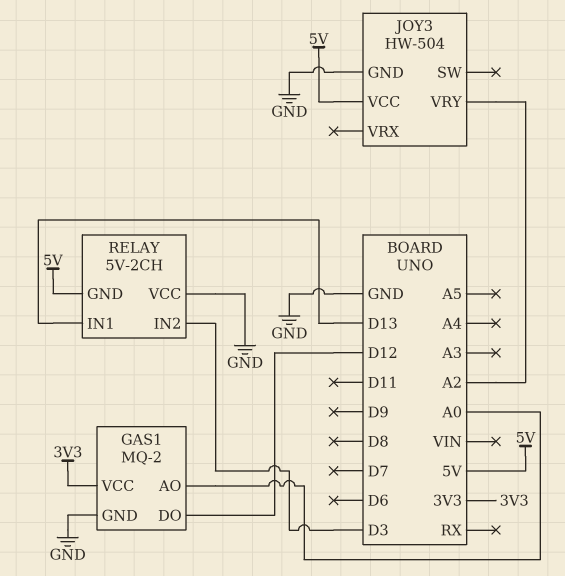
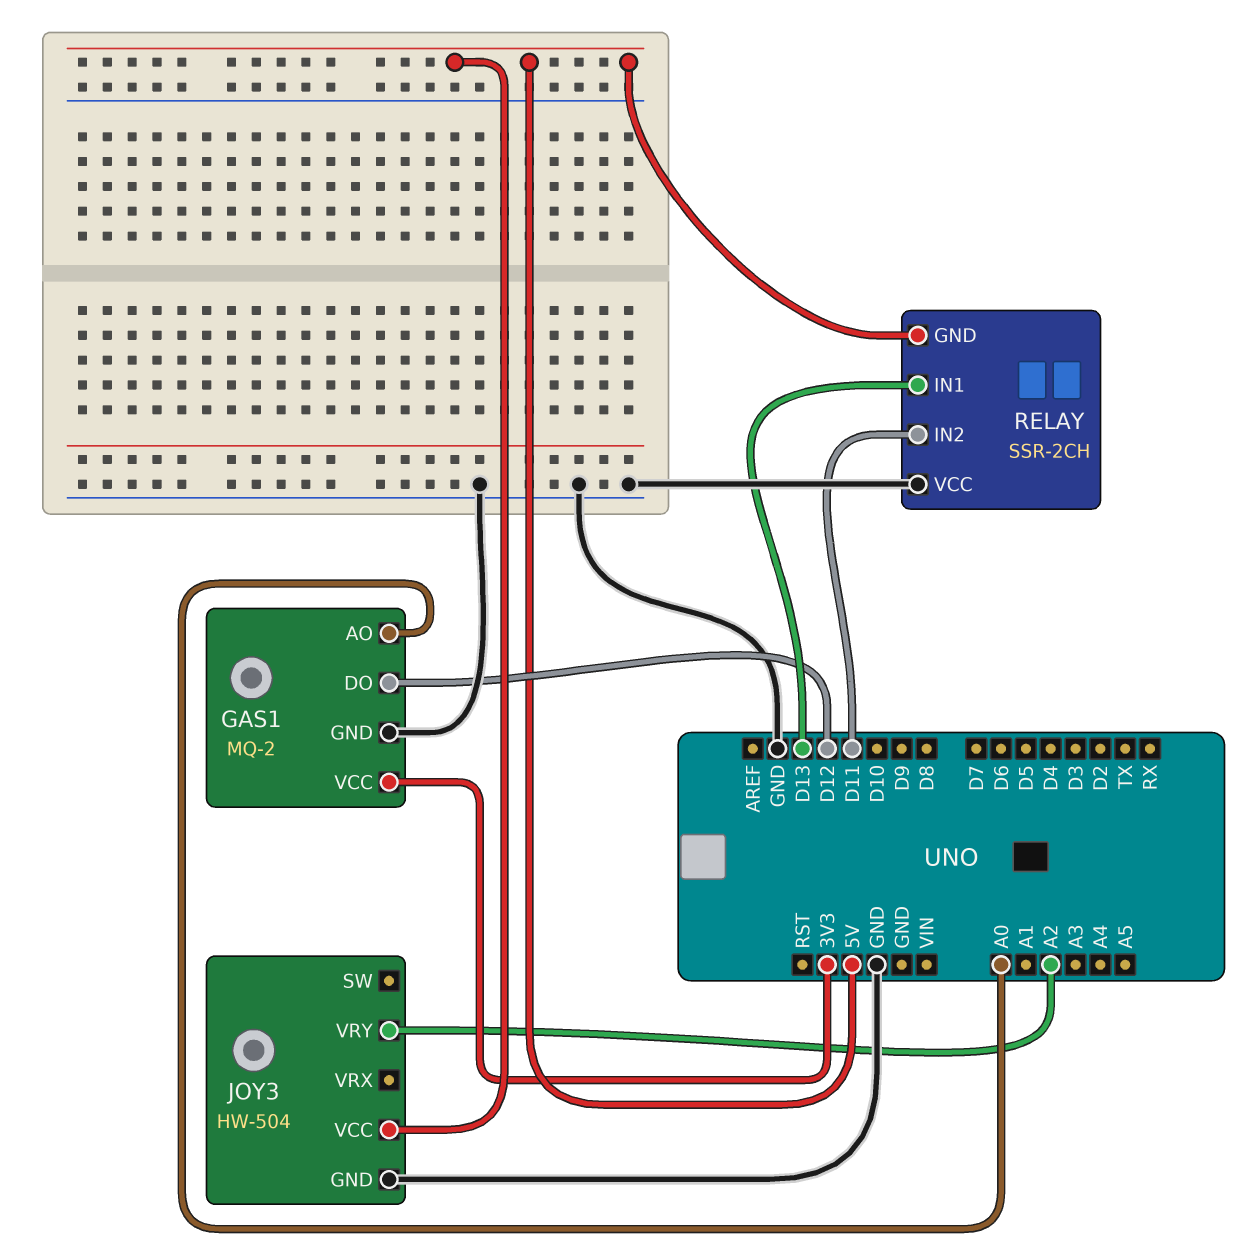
RELAY: 5V-2CH -> SSR-2CH
RELAY pin IN2: D3 -> D11

